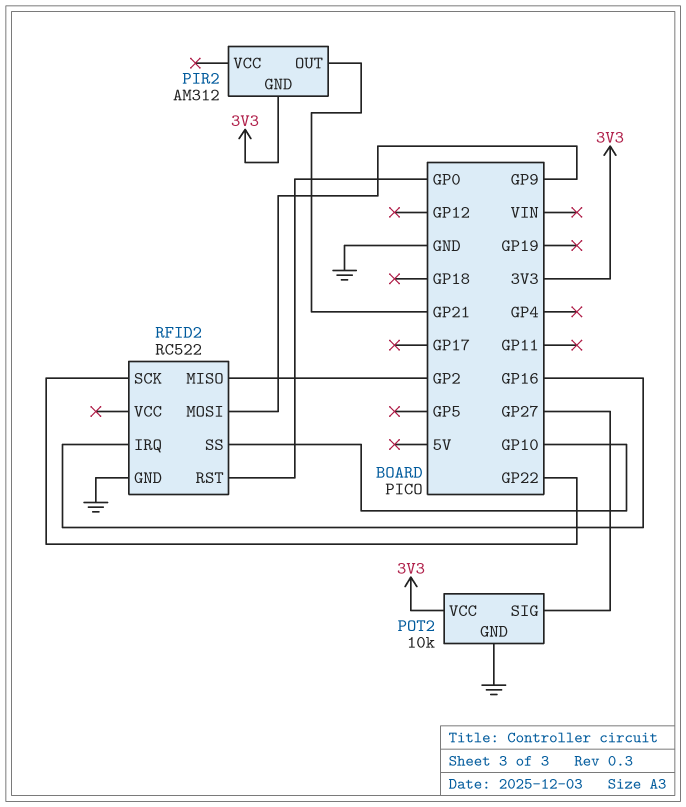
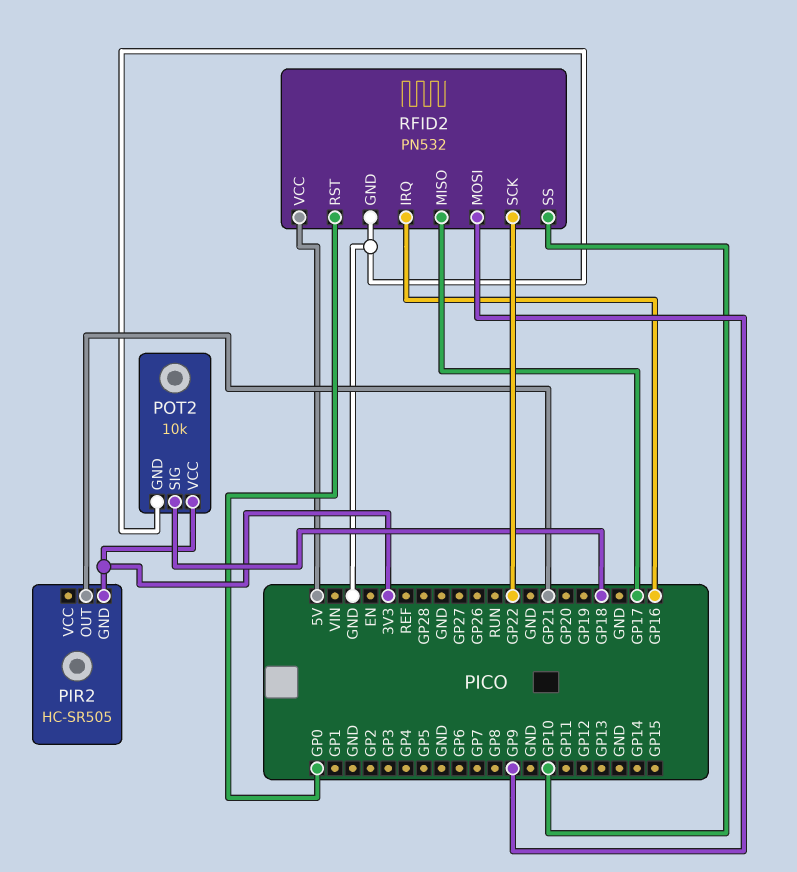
PIR2: AM312 -> HC-SR505
POT2 pin SIG: GP27 -> GP18
RFID2: RC522 -> PN532
RFID2 pin MISO: GP2 -> GP17
RFID2 pin VCC: none -> 5V

